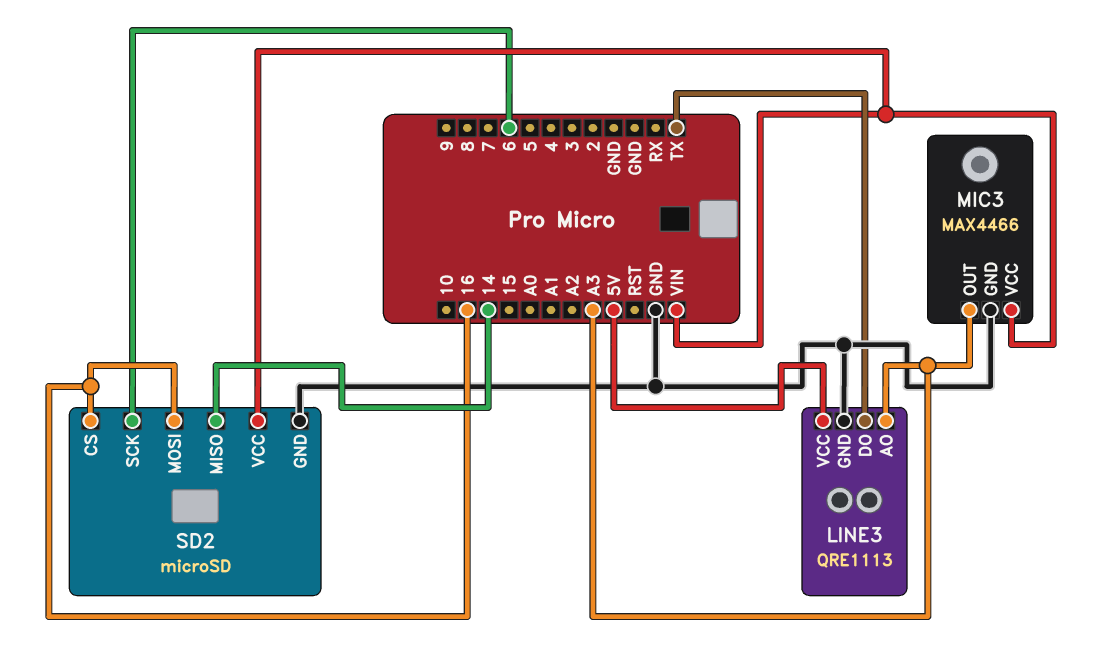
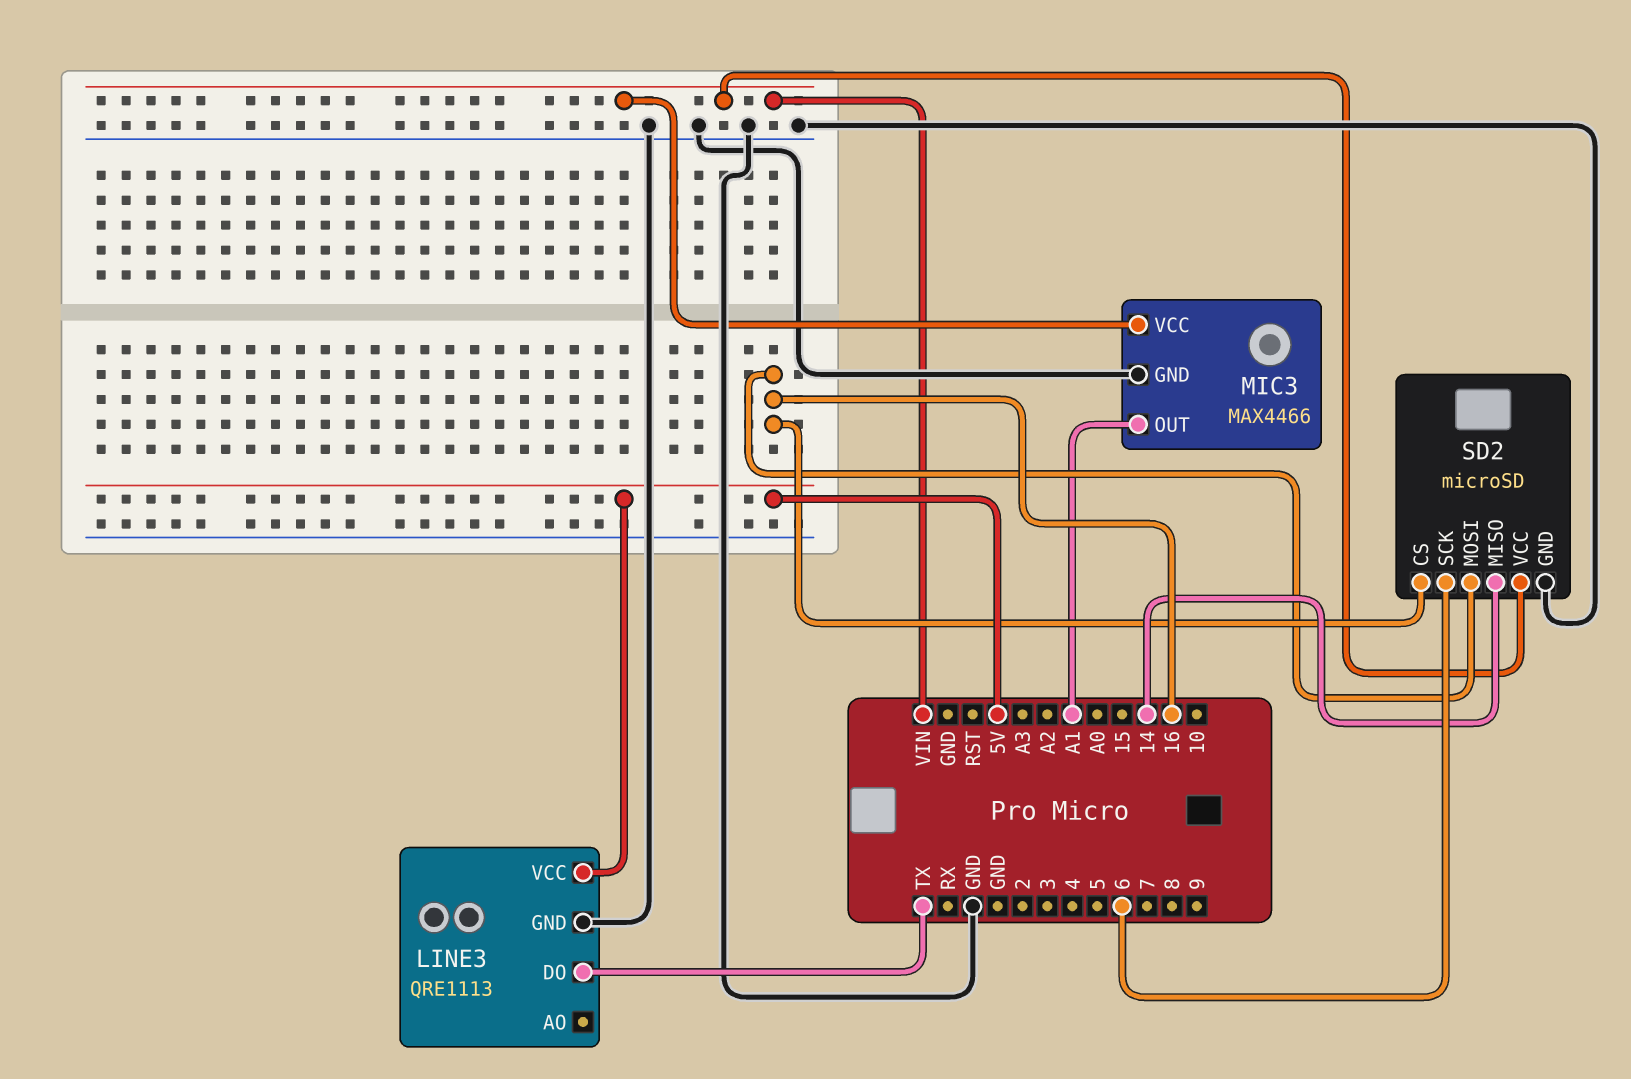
LINE3 pin AO: A3 -> none
MIC3 pin OUT: A3 -> A1

